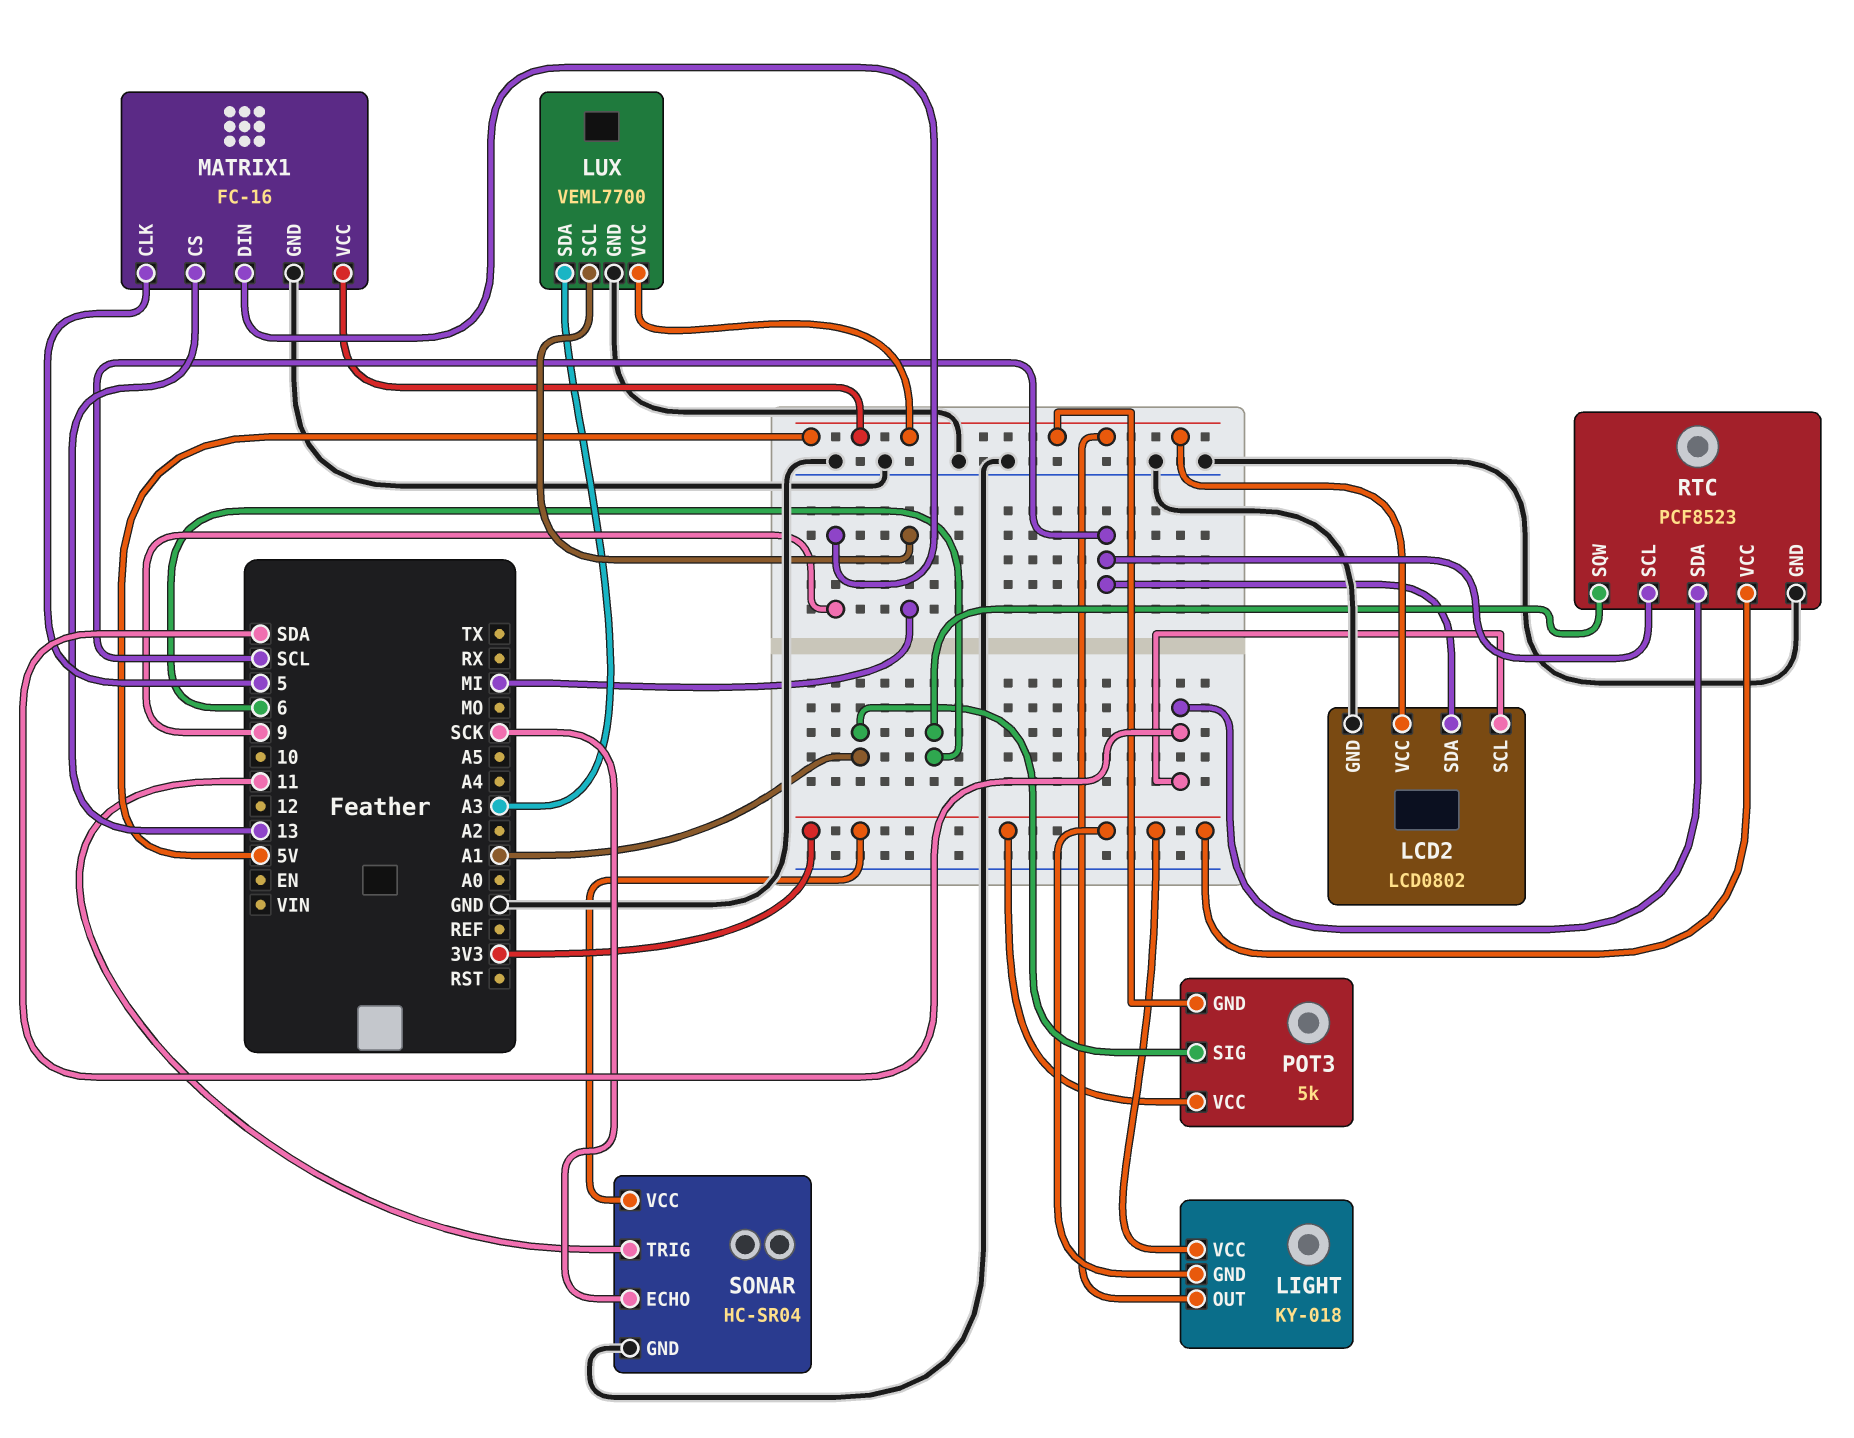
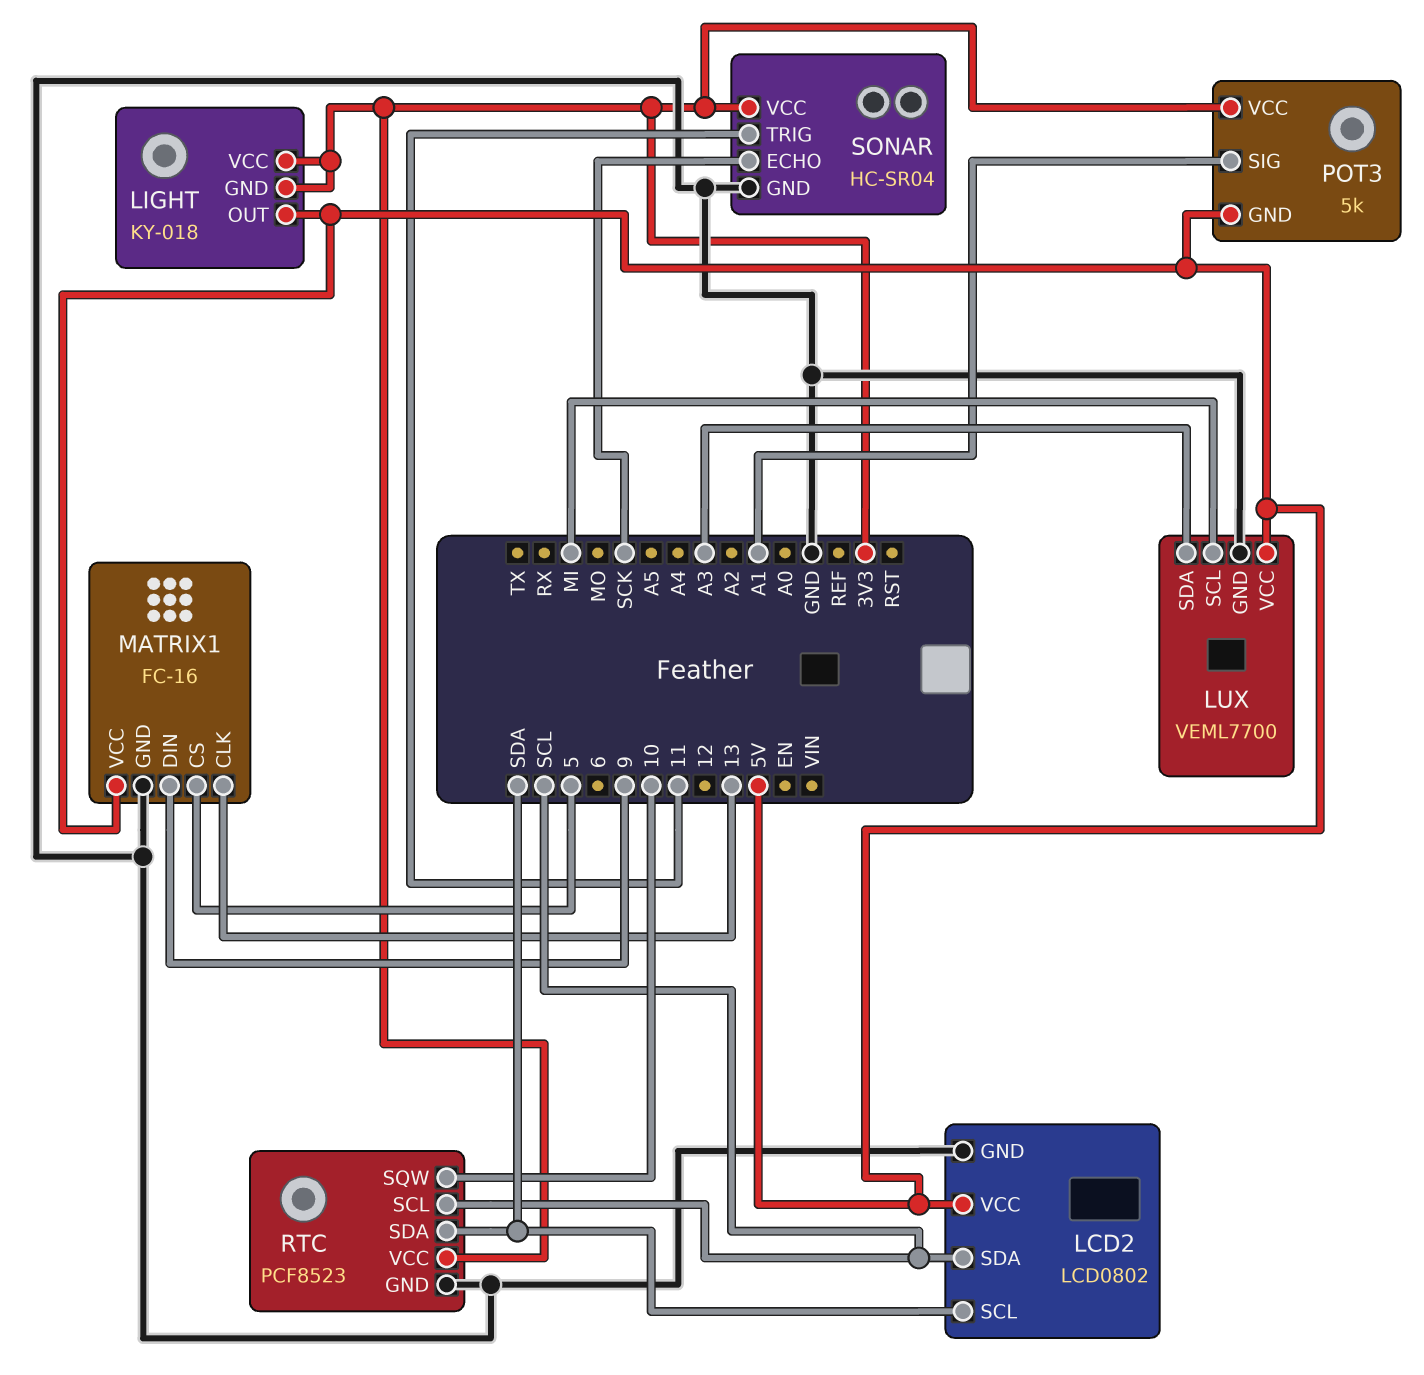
MATRIX1 pin CLK: 5 -> 13
MATRIX1 pin CS: 13 -> 5
RTC pin SQW: 6 -> 10

